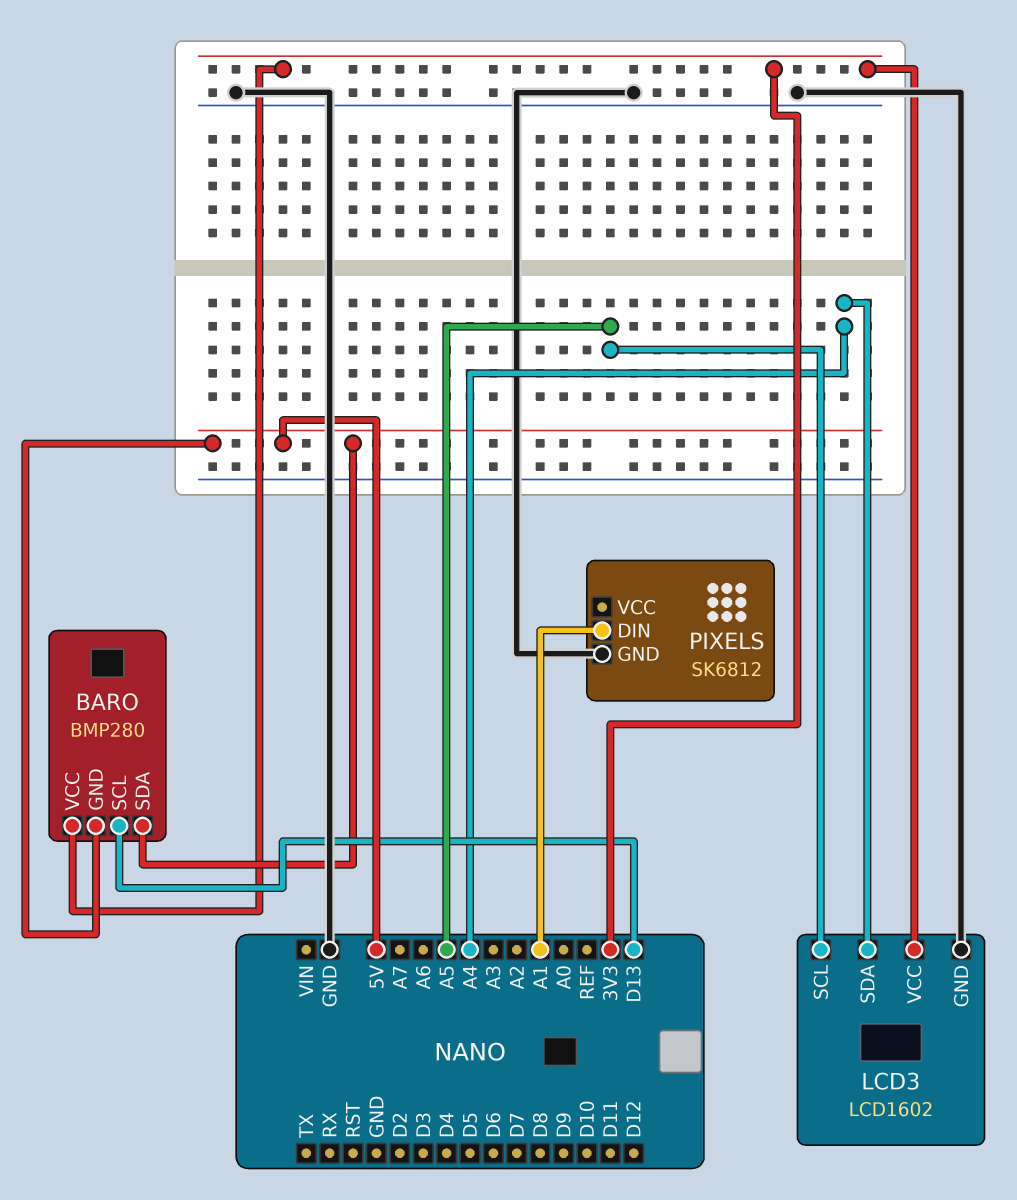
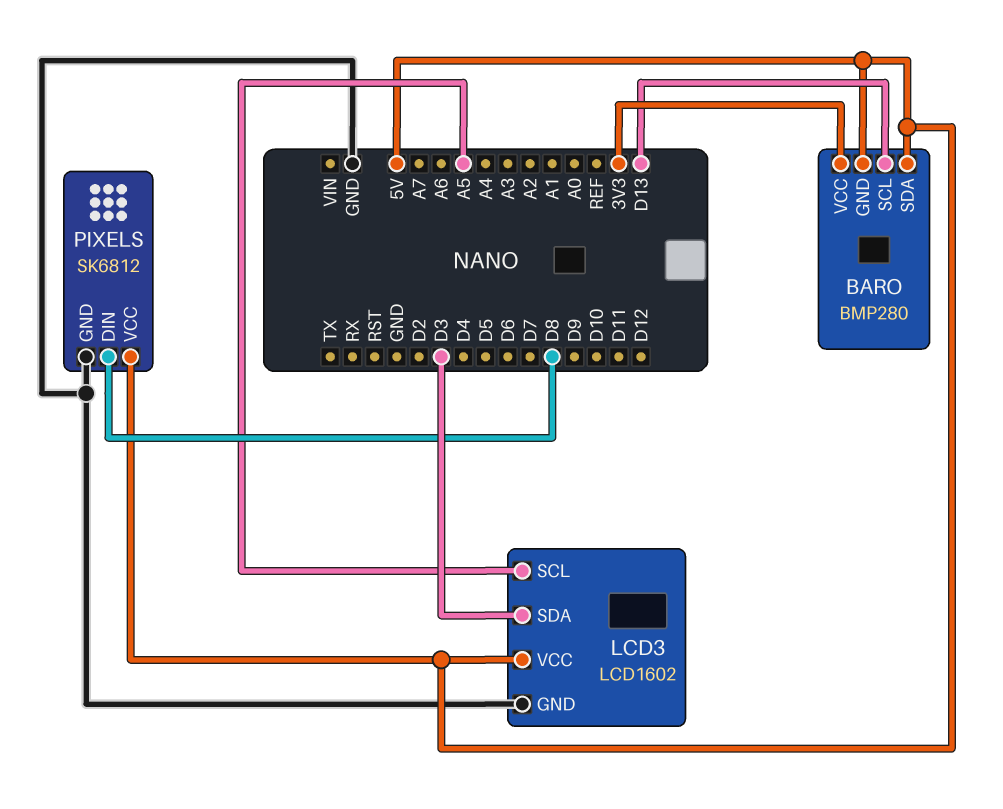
LCD3 pin SDA: A4 -> D3
LCD3 pin VCC: 3V3 -> 5V
PIXELS pin DIN: A1 -> D8
PIXELS pin VCC: none -> 5V

